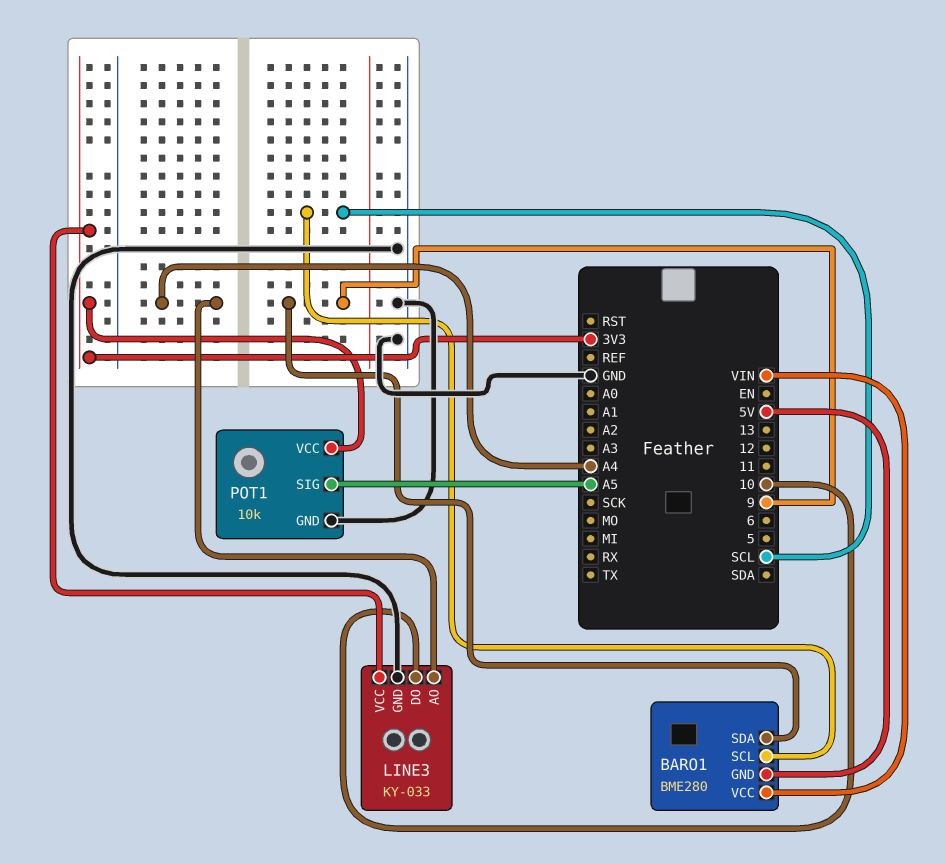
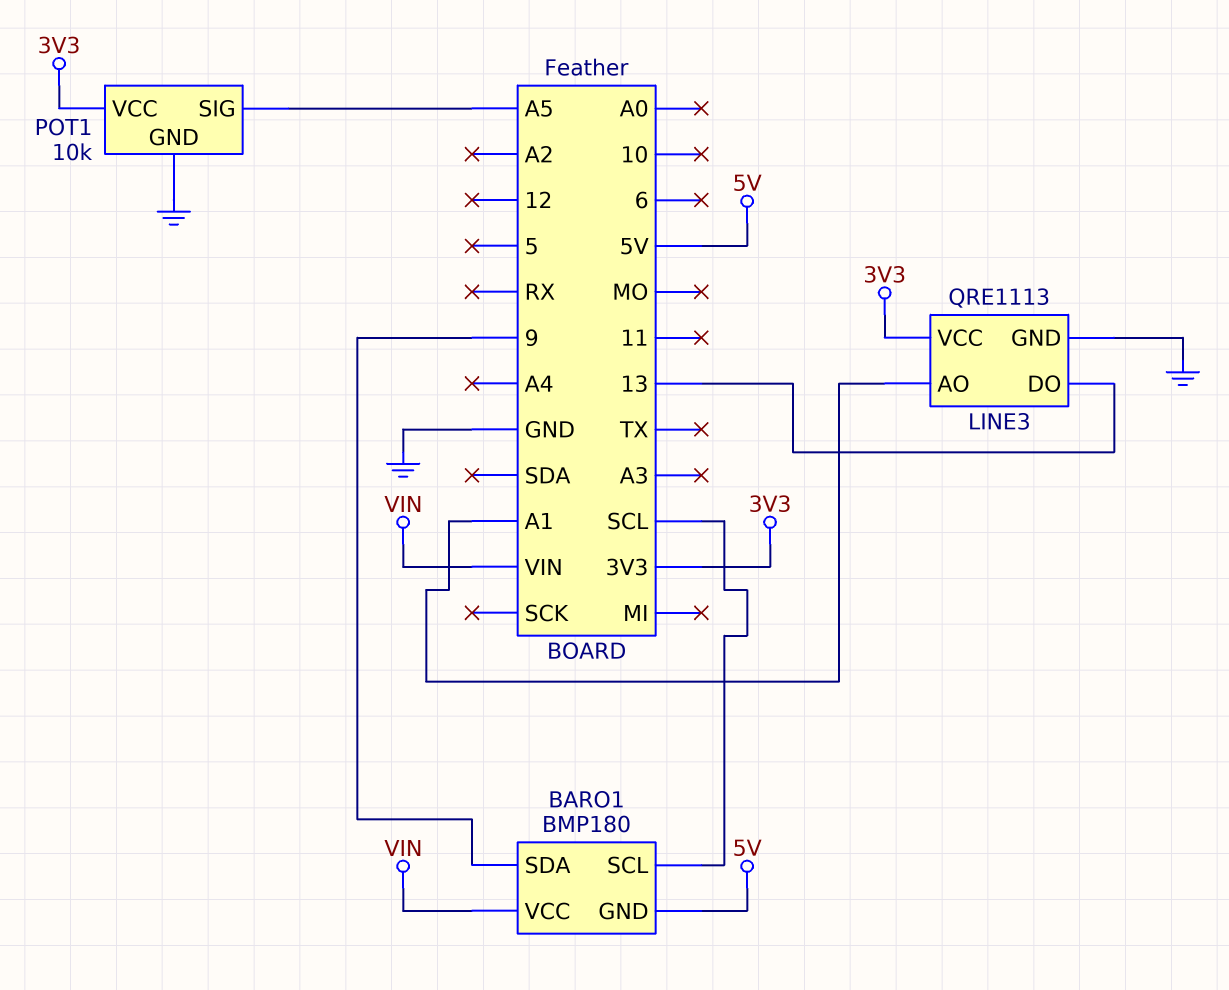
BARO1: BME280 -> BMP180
LINE3: KY-033 -> QRE1113
LINE3 pin AO: A4 -> A1
LINE3 pin DO: 10 -> 13

